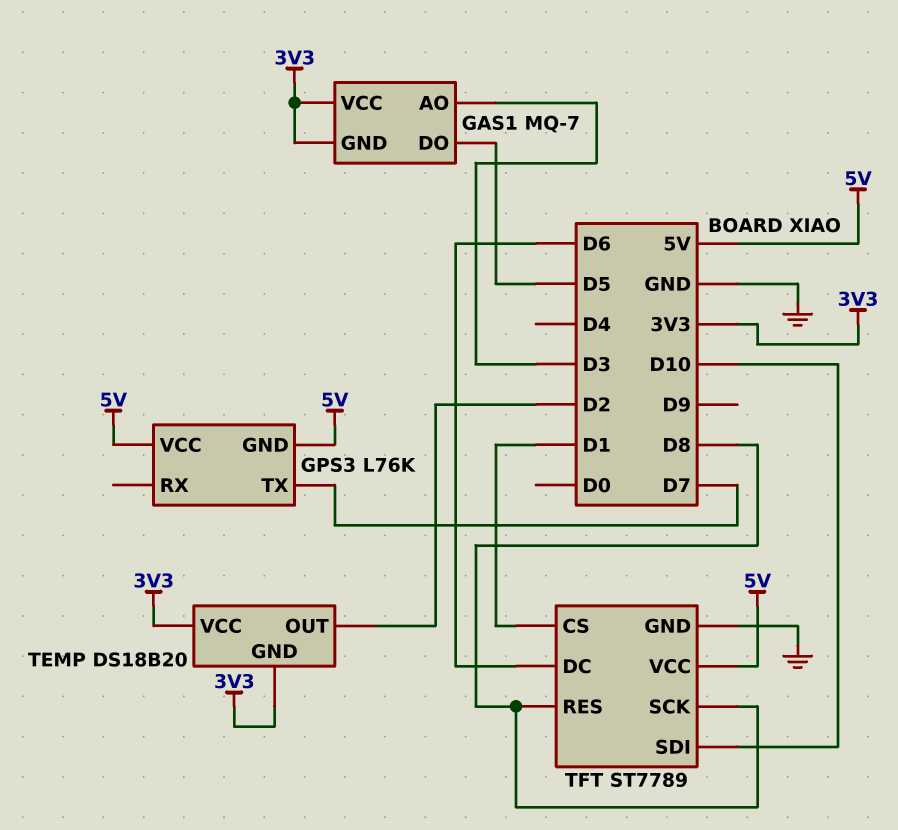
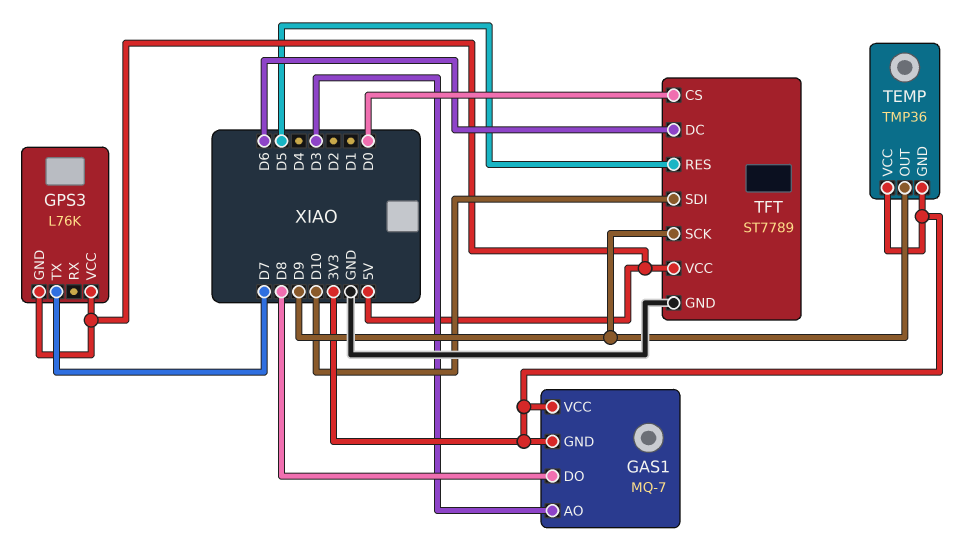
GAS1 pin DO: D5 -> D8
TEMP: DS18B20 -> TMP36
TEMP pin OUT: D2 -> D9
TFT pin CS: D1 -> D0
TFT pin RES: D8 -> D5
TFT pin SCK: D8 -> D9

